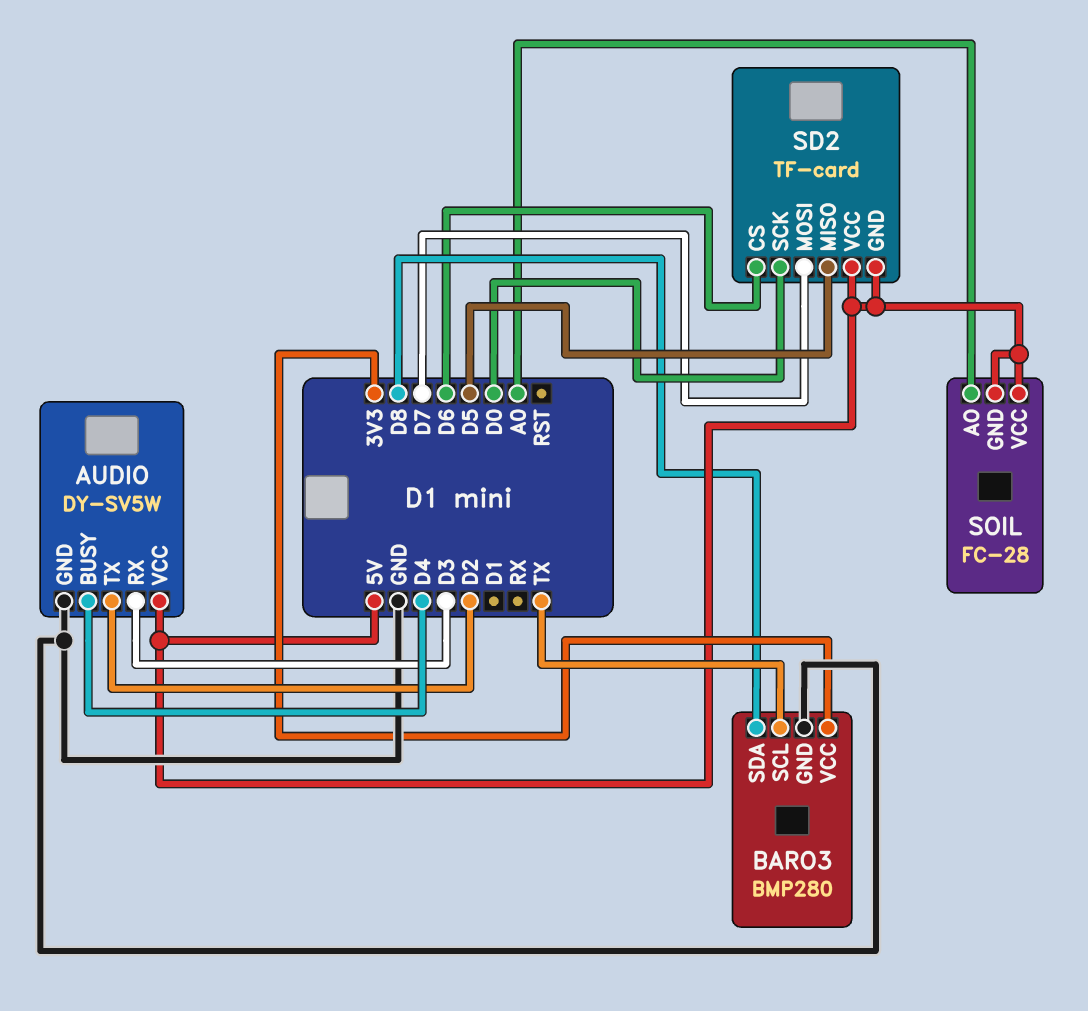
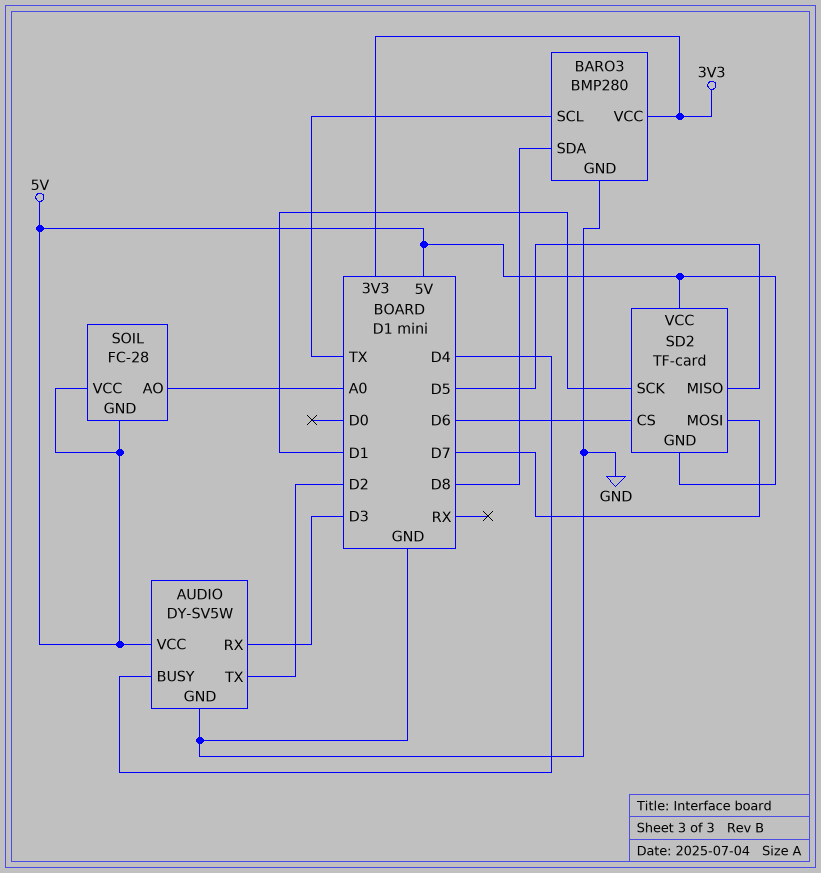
SD2 pin SCK: D0 -> D1

